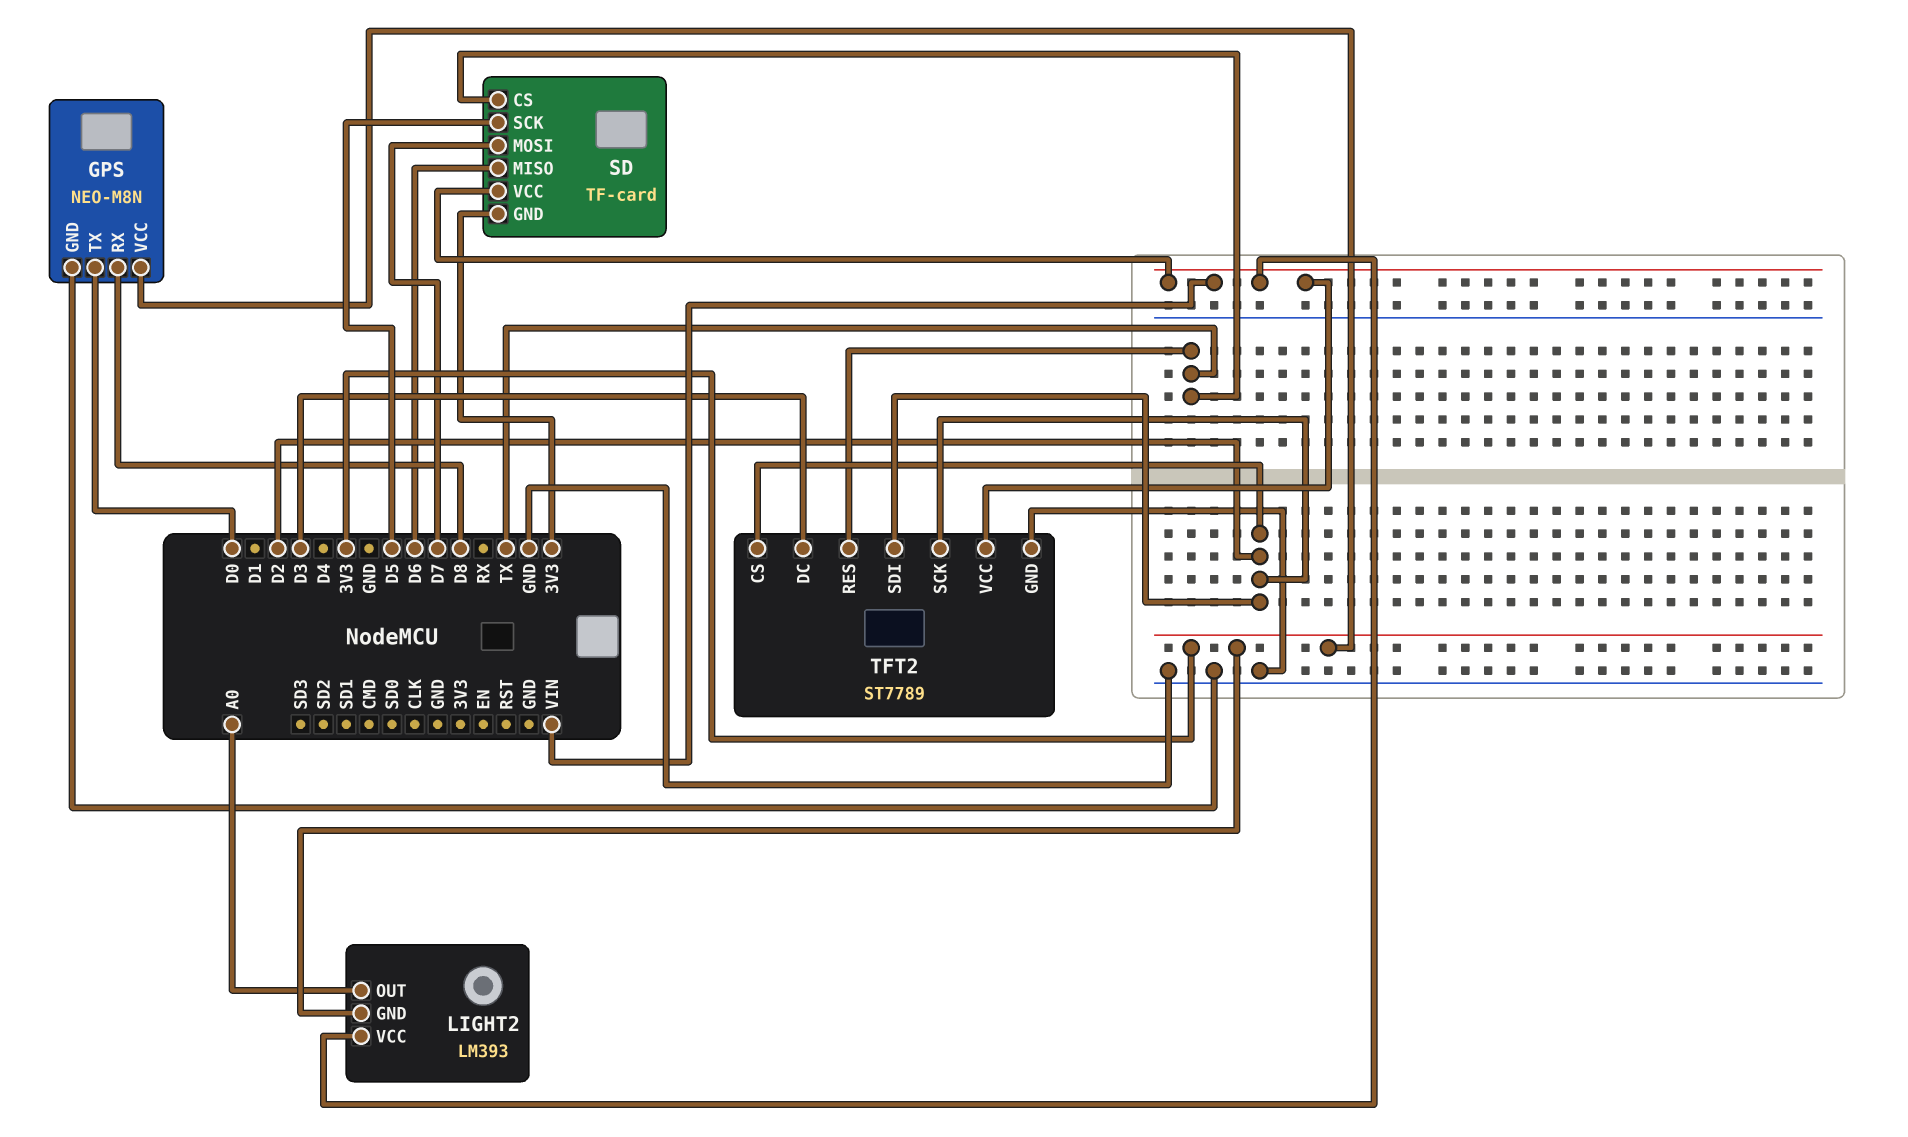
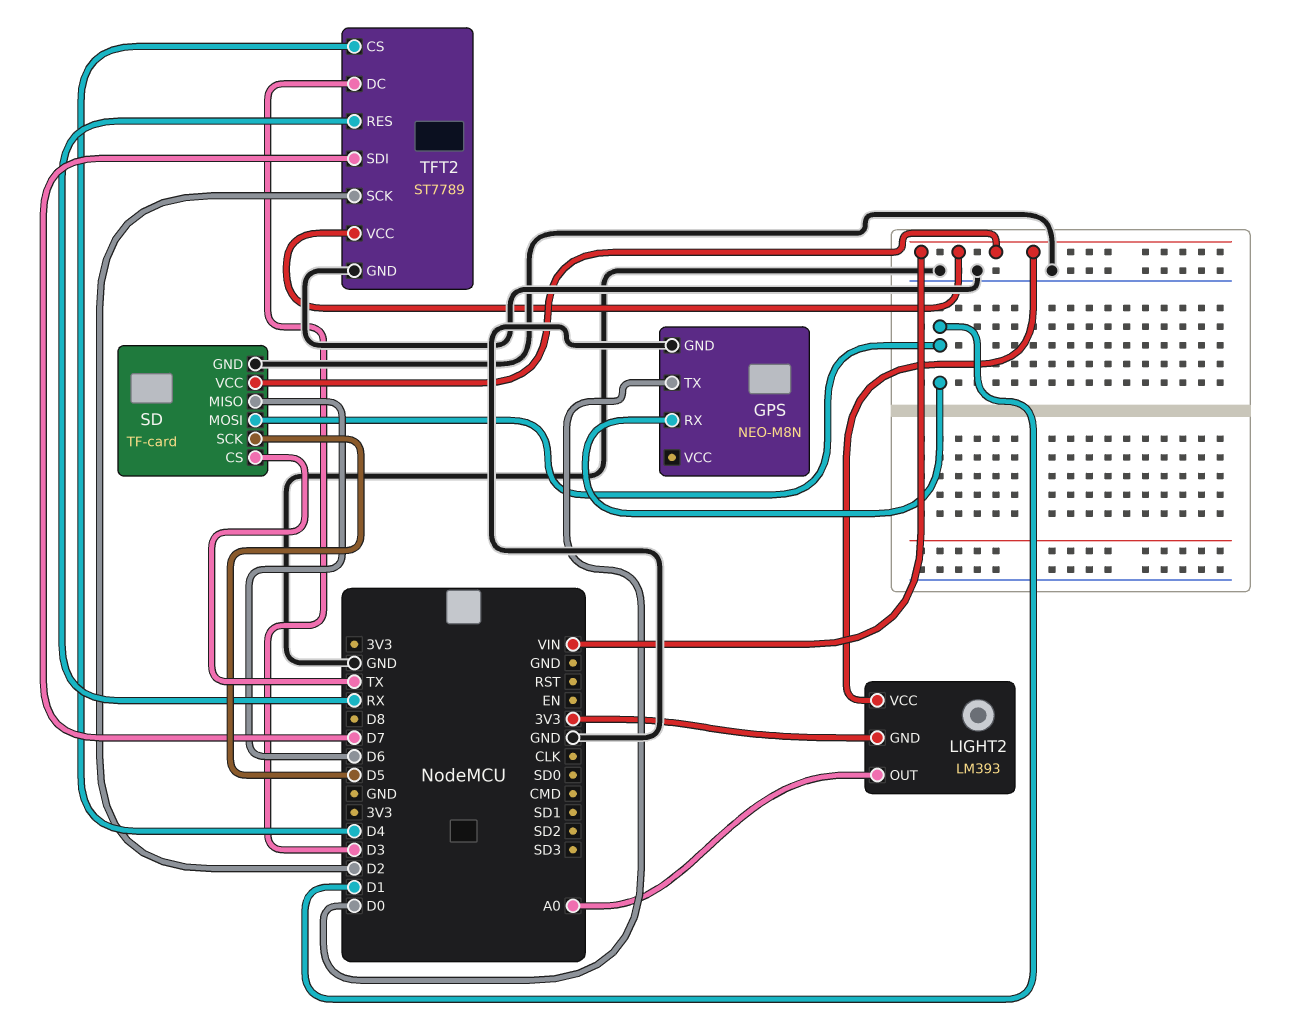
GPS pin RX: D8 -> D1
GPS pin VCC: 3V3 -> none
SD pin GND: 3V3 -> GND
SD pin MOSI: D7 -> D1
TFT2 pin CS: D2 -> D4
TFT2 pin RES: TX -> RX
TFT2 pin SDI: D2 -> D7

